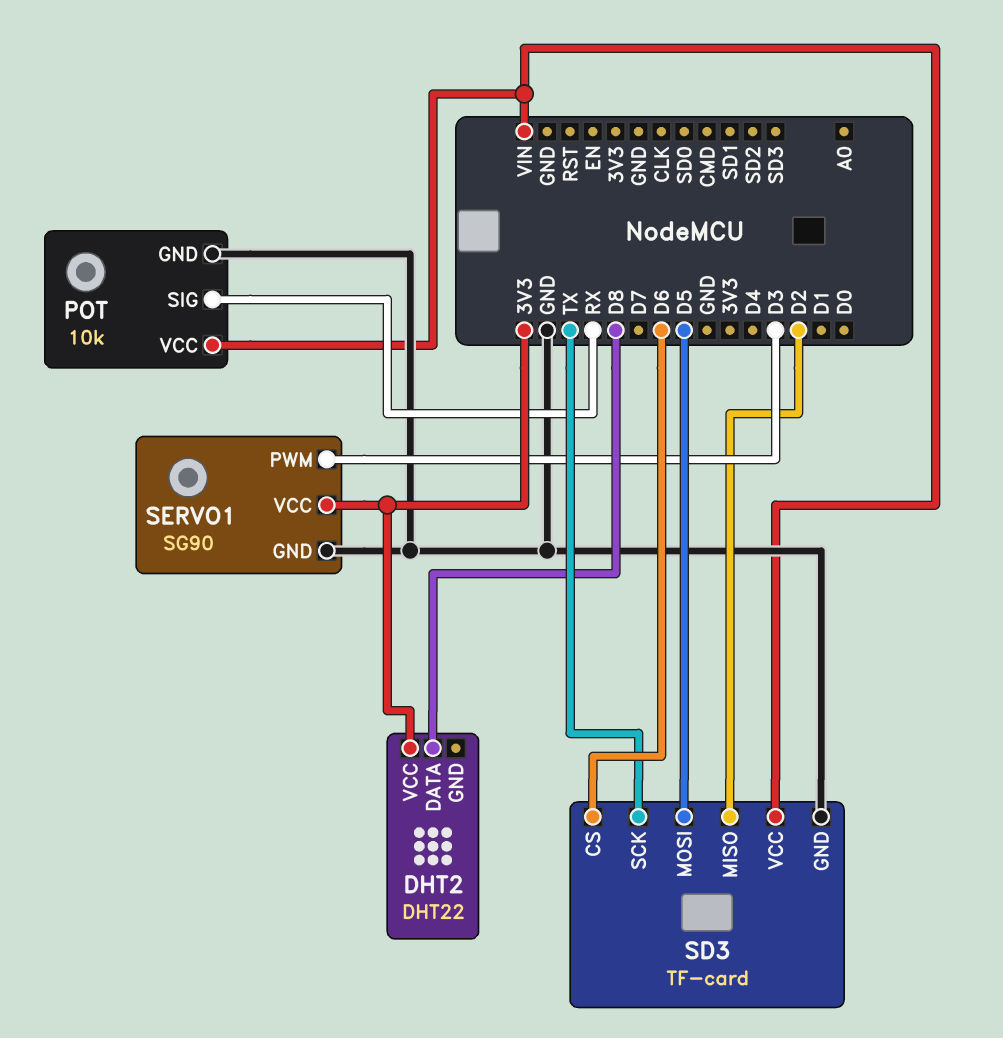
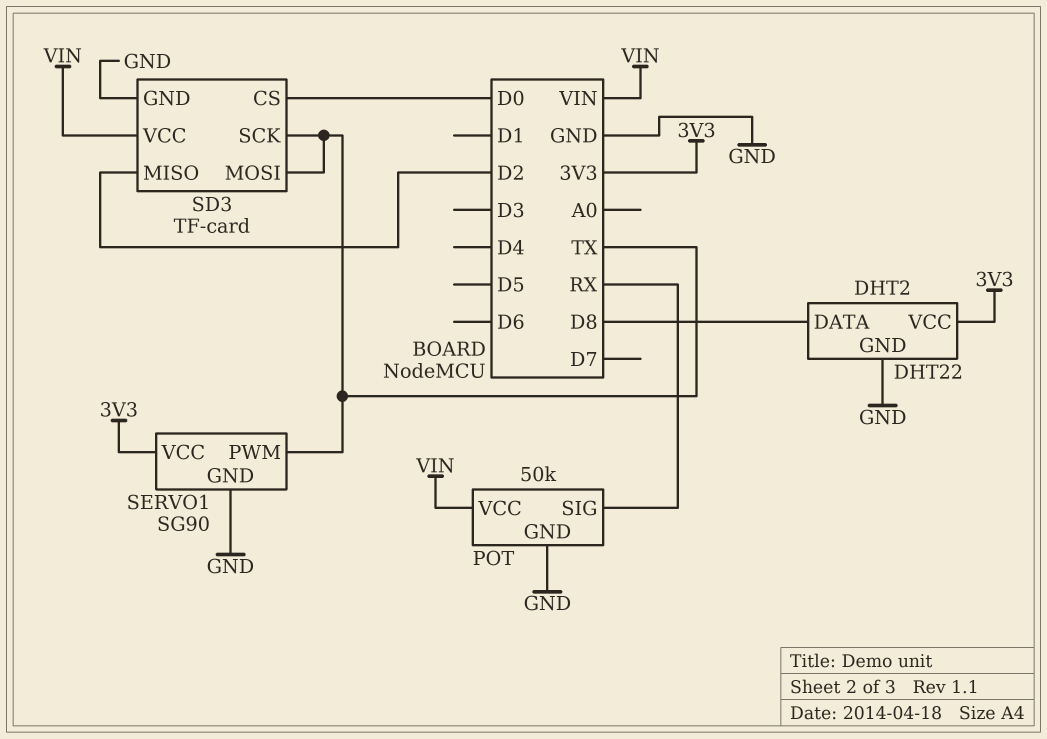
DHT2 pin GND: none -> GND
POT: 10k -> 50k
SD3 pin CS: D6 -> D0
SD3 pin MOSI: D5 -> TX
SERVO1 pin PWM: D3 -> TX

